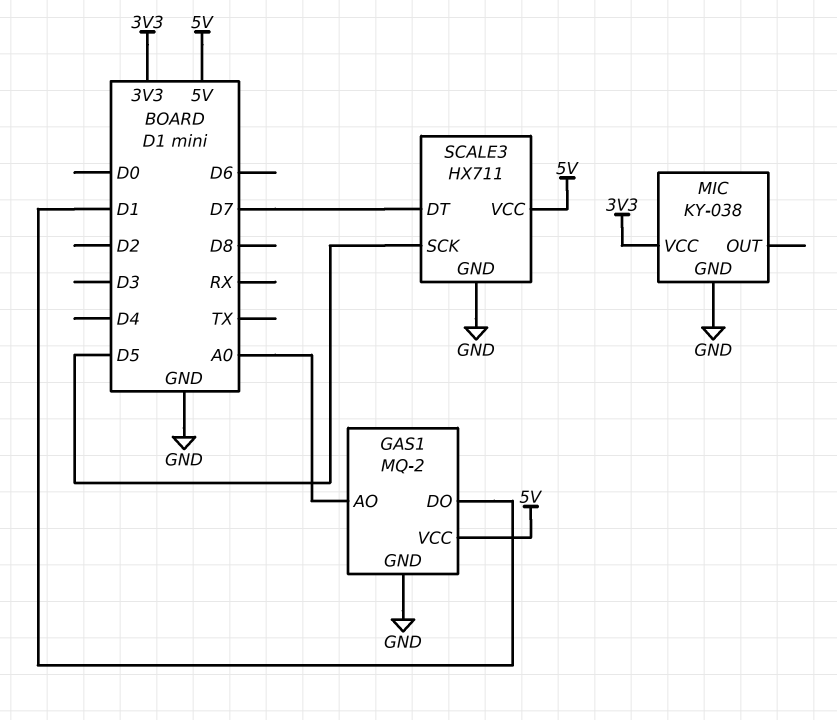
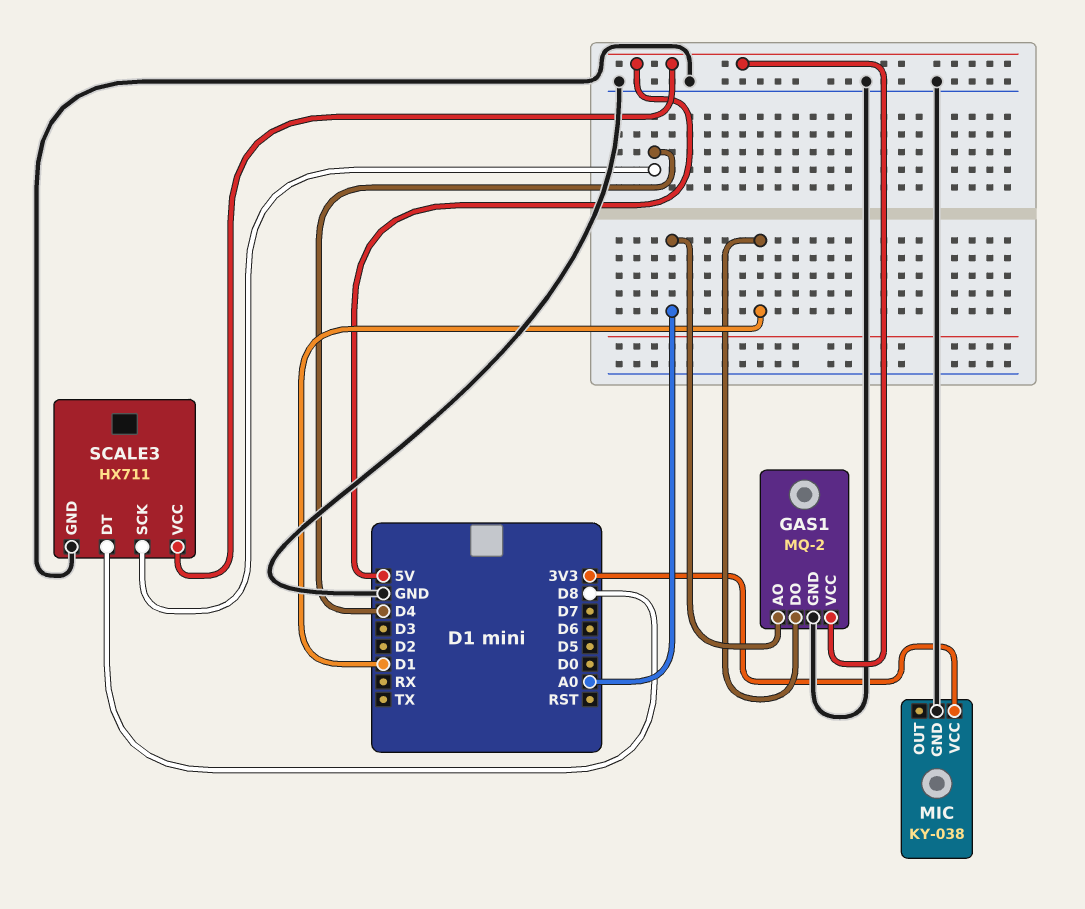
SCALE3 pin DT: D7 -> D8
SCALE3 pin SCK: D5 -> D4

